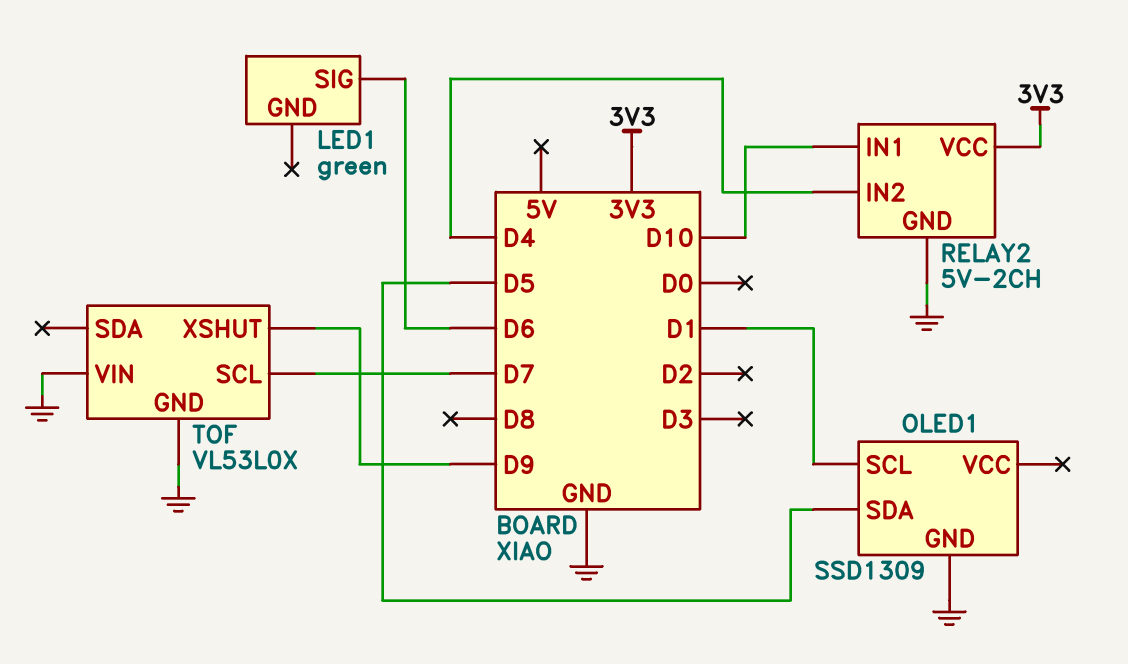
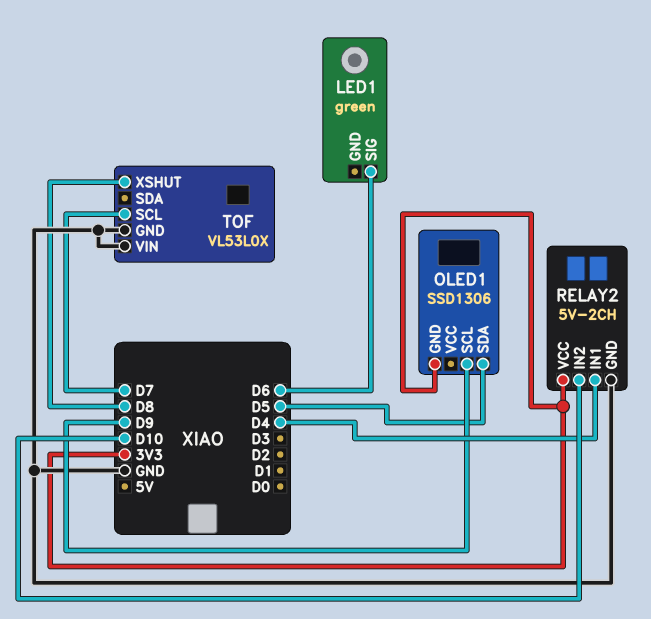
OLED1: SSD1309 -> SSD1306
OLED1 pin GND: GND -> 3V3
OLED1 pin SCL: D1 -> D9
RELAY2 pin IN1: D10 -> D4
RELAY2 pin IN2: D4 -> D10
TOF pin XSHUT: D9 -> D8

